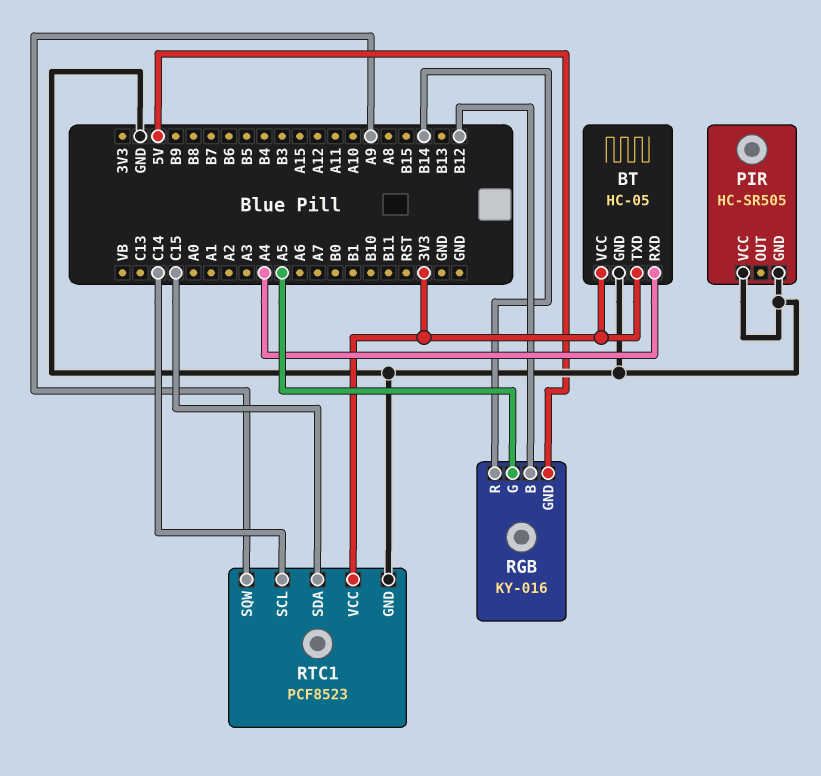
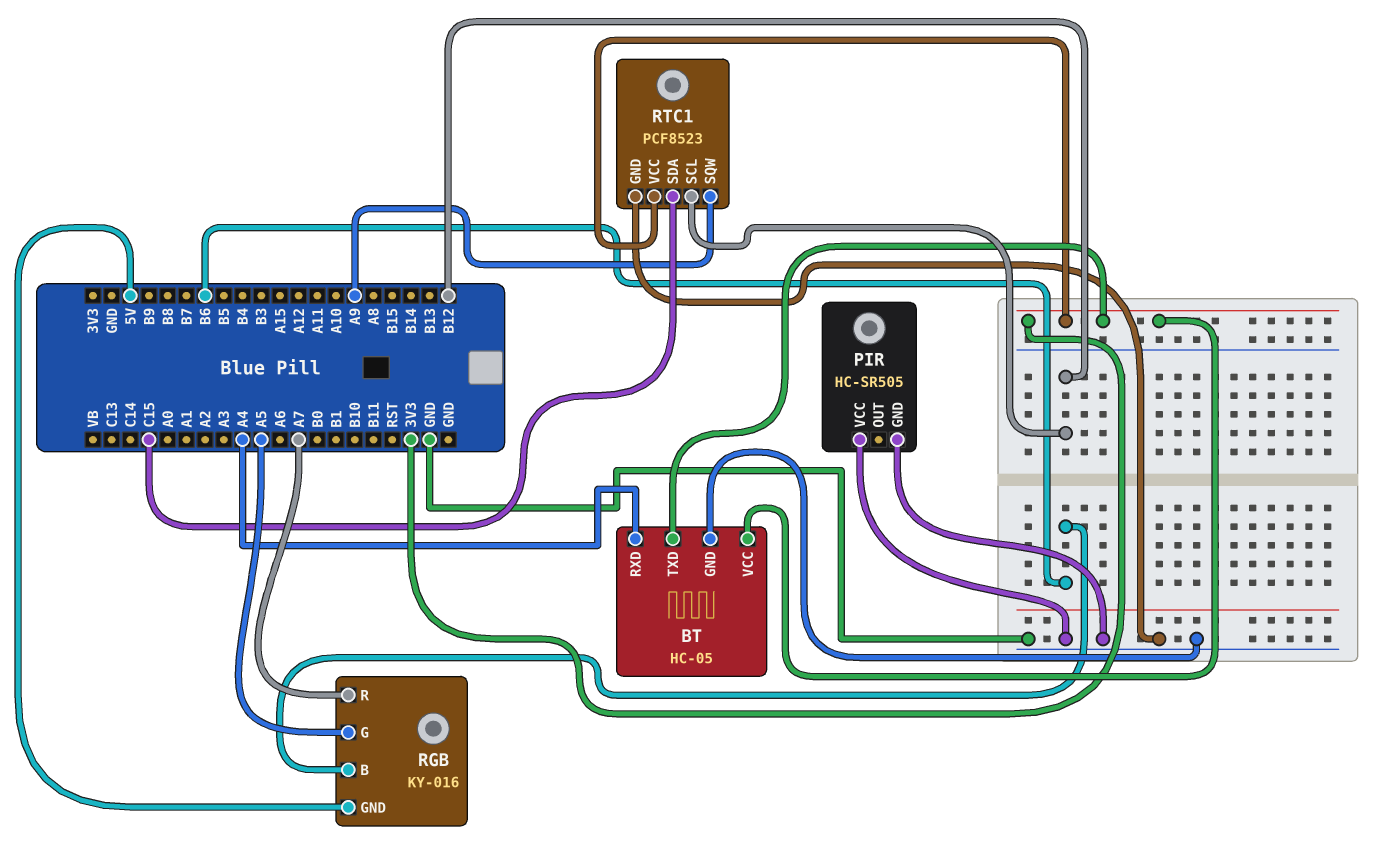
RGB pin B: B12 -> B6
RGB pin R: B14 -> A7
RTC1 pin SCL: C14 -> B12

